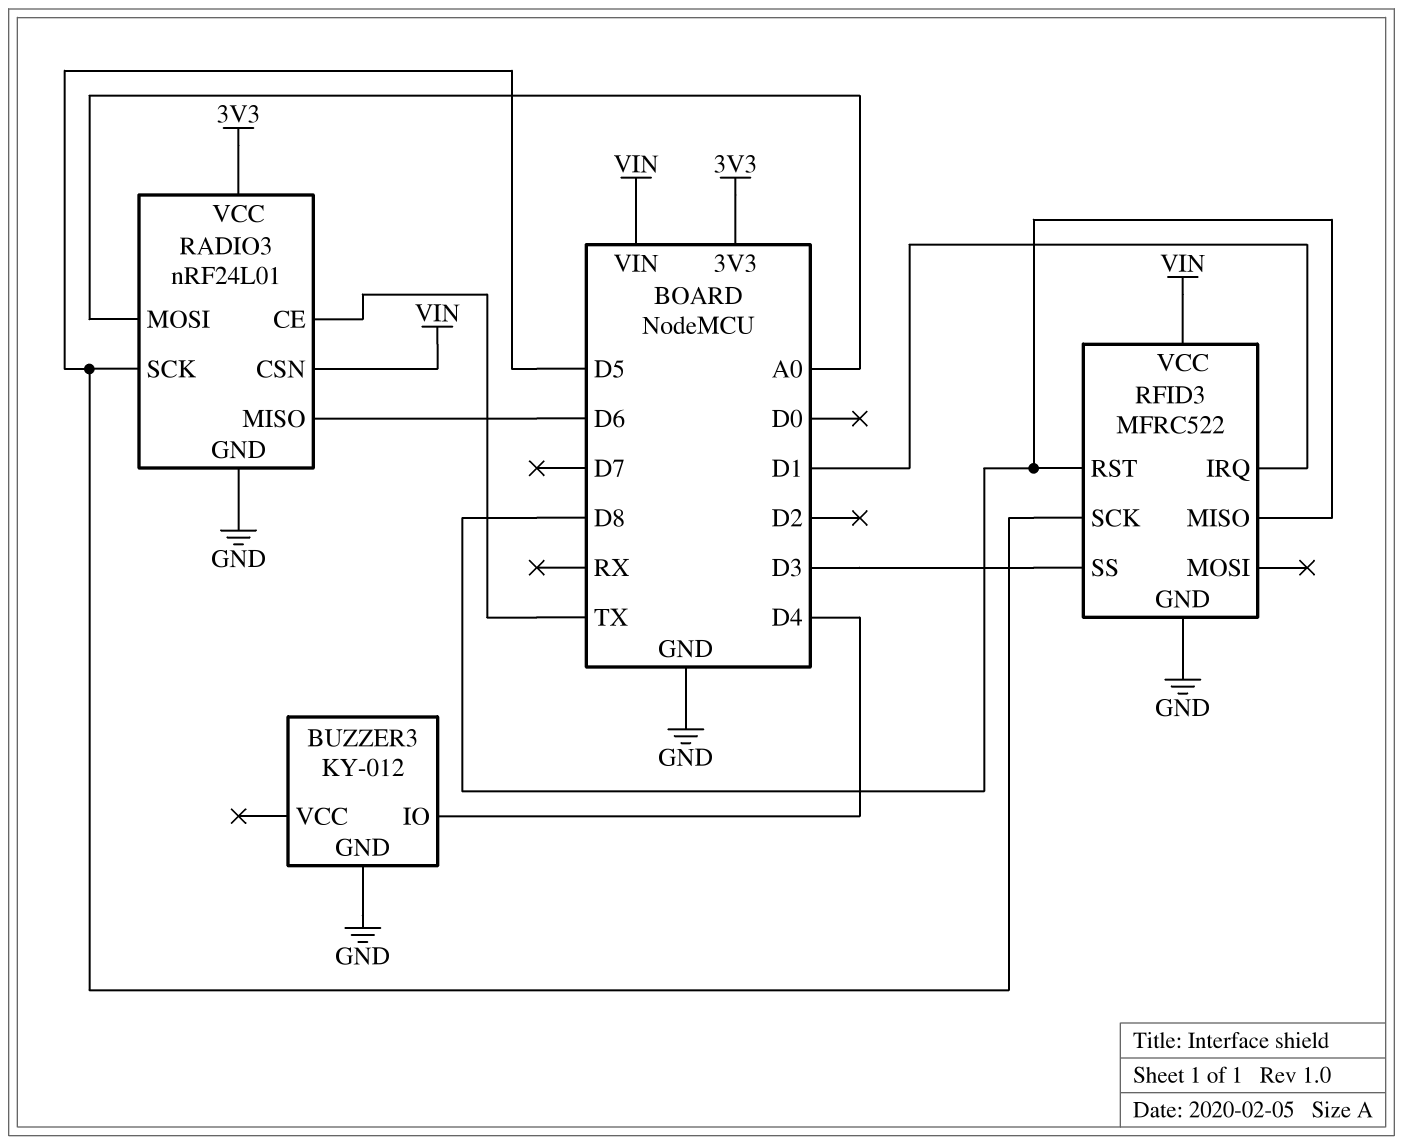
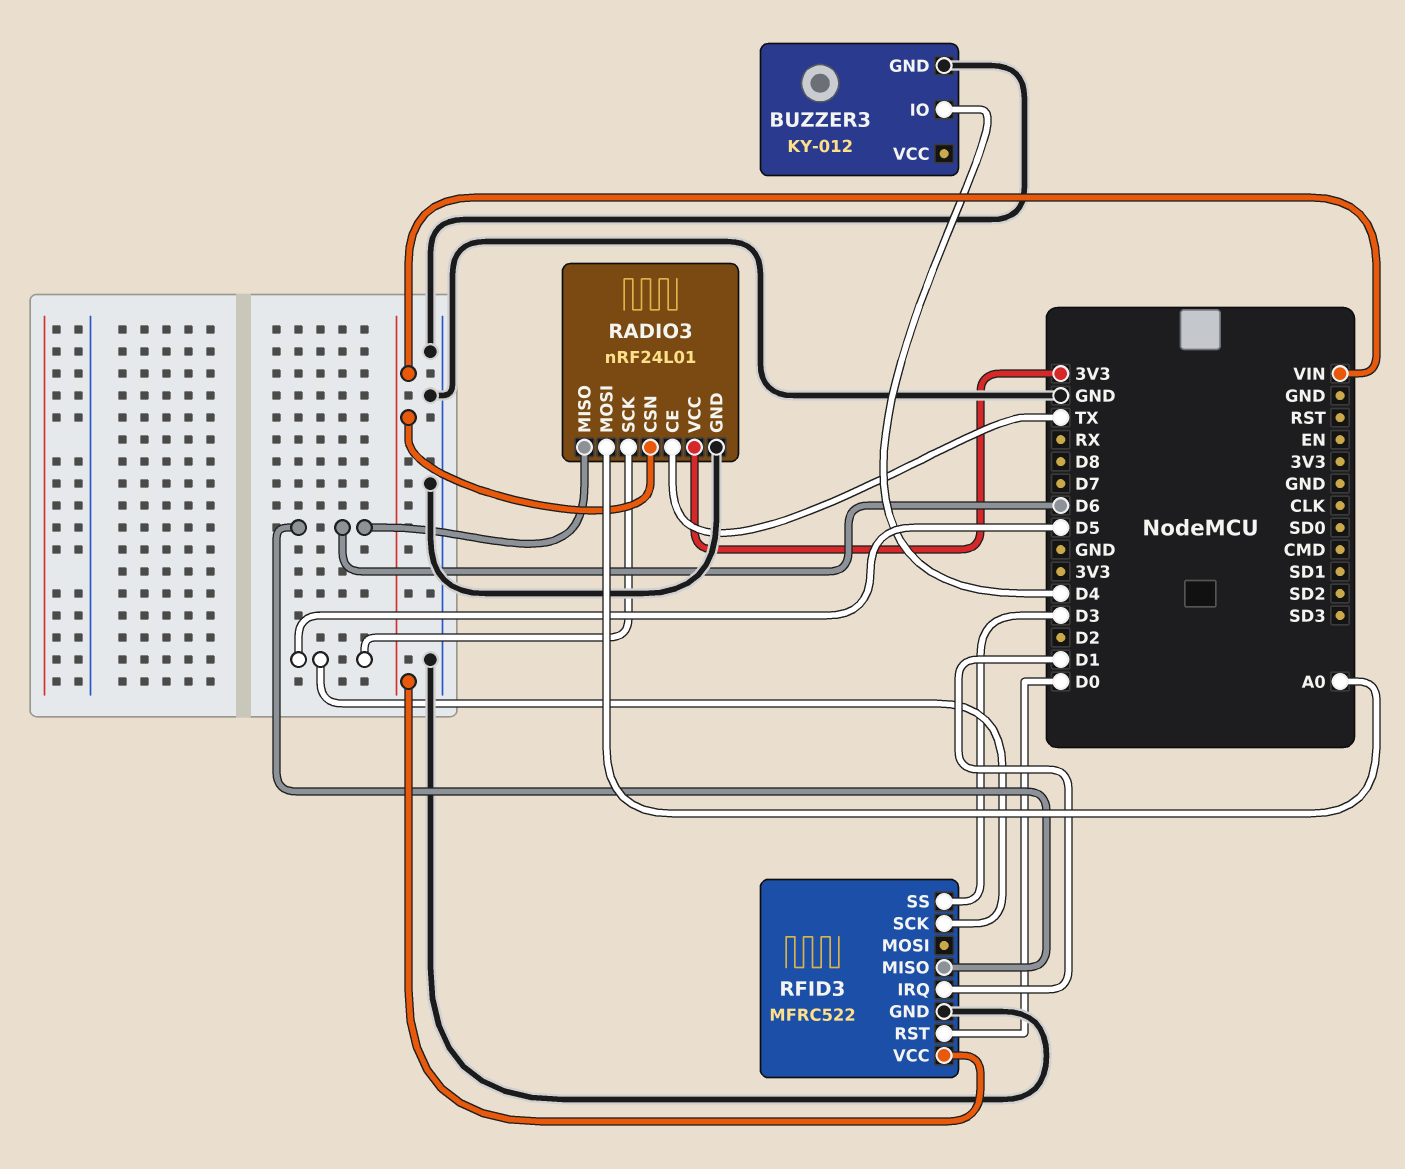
RFID3 pin MISO: D8 -> D6
RFID3 pin RST: D8 -> D0

